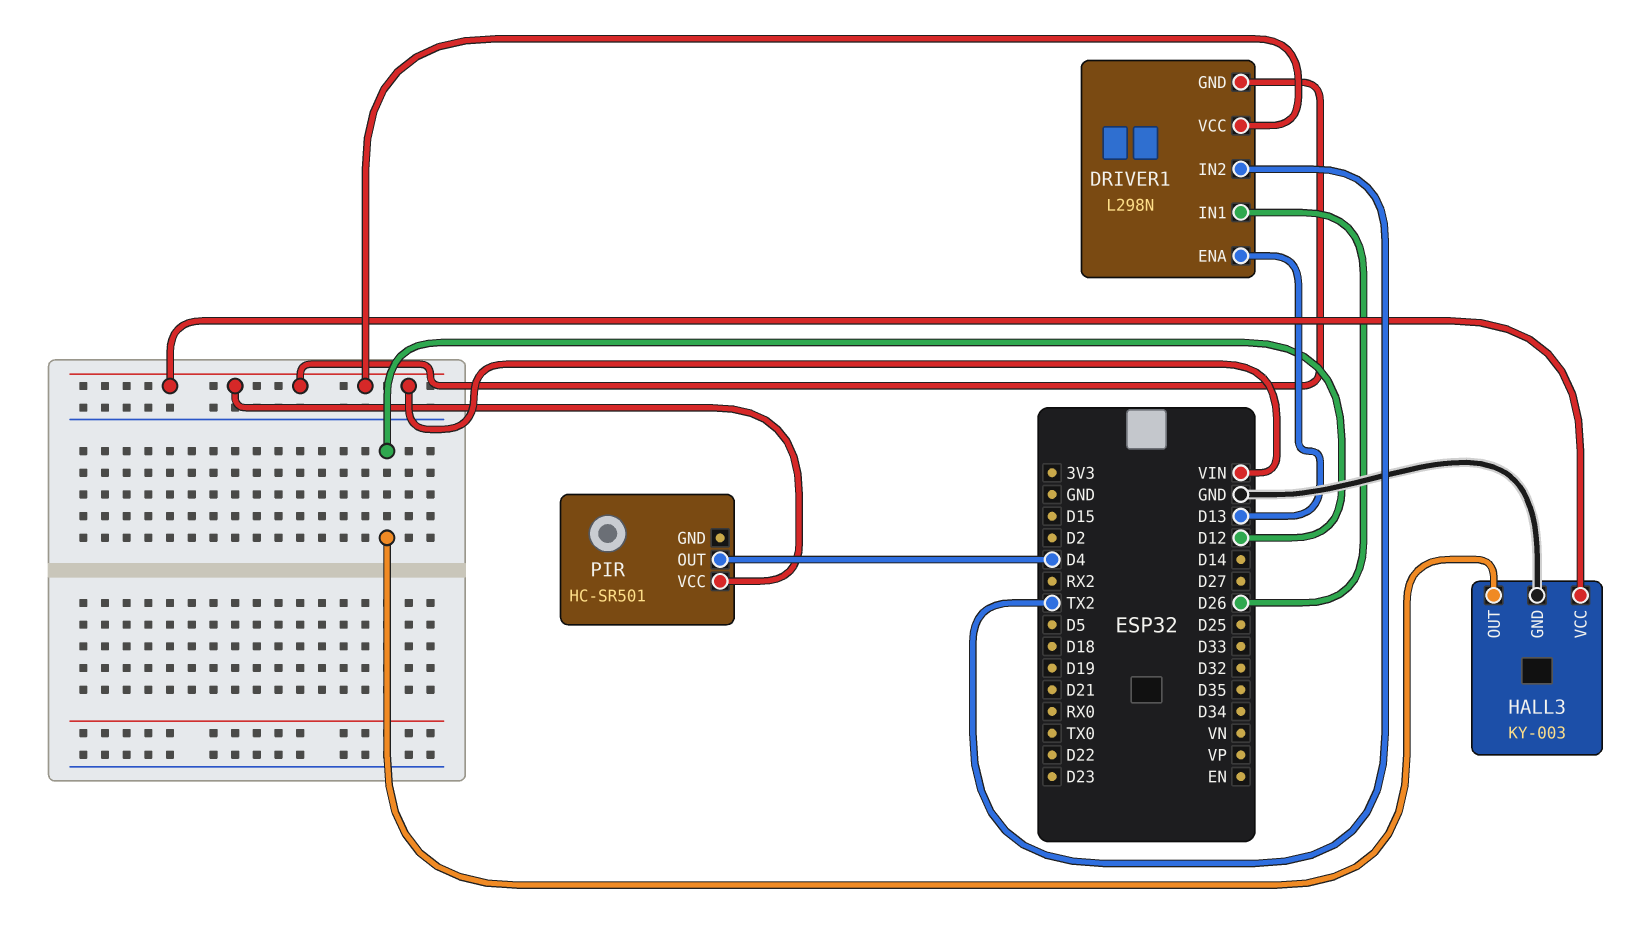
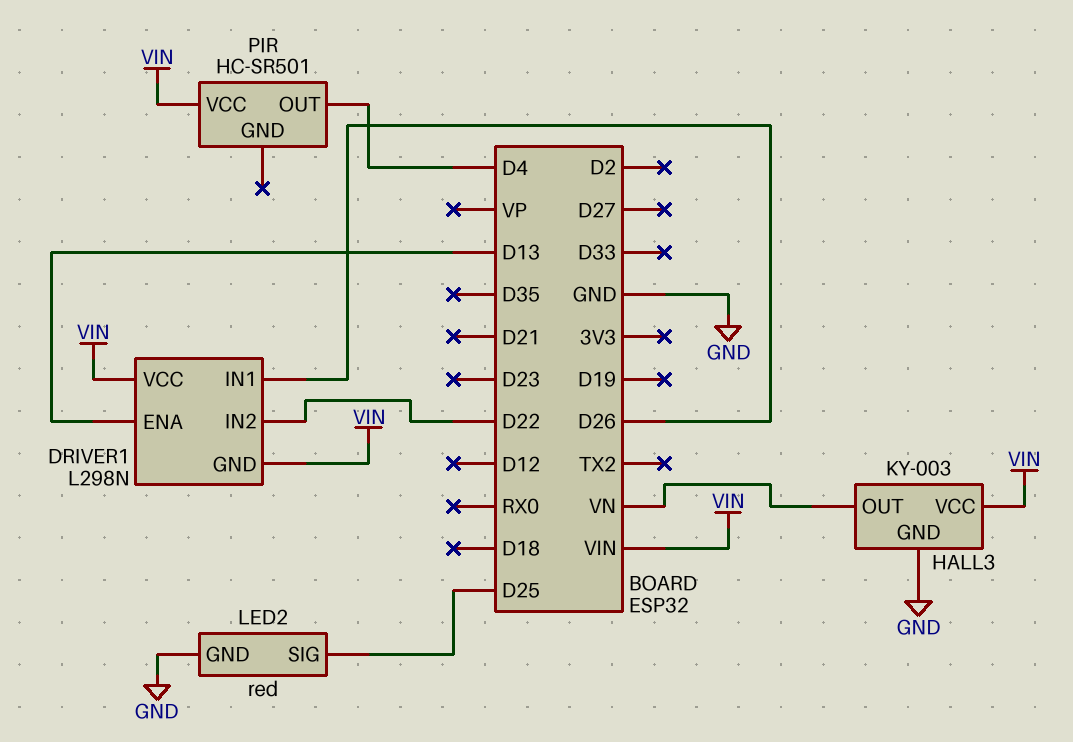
DRIVER1 pin IN2: TX2 -> D22
HALL3 pin OUT: D12 -> VN
LED2: none -> red
LED2 pin GND: none -> GND
LED2 pin SIG: none -> D25

